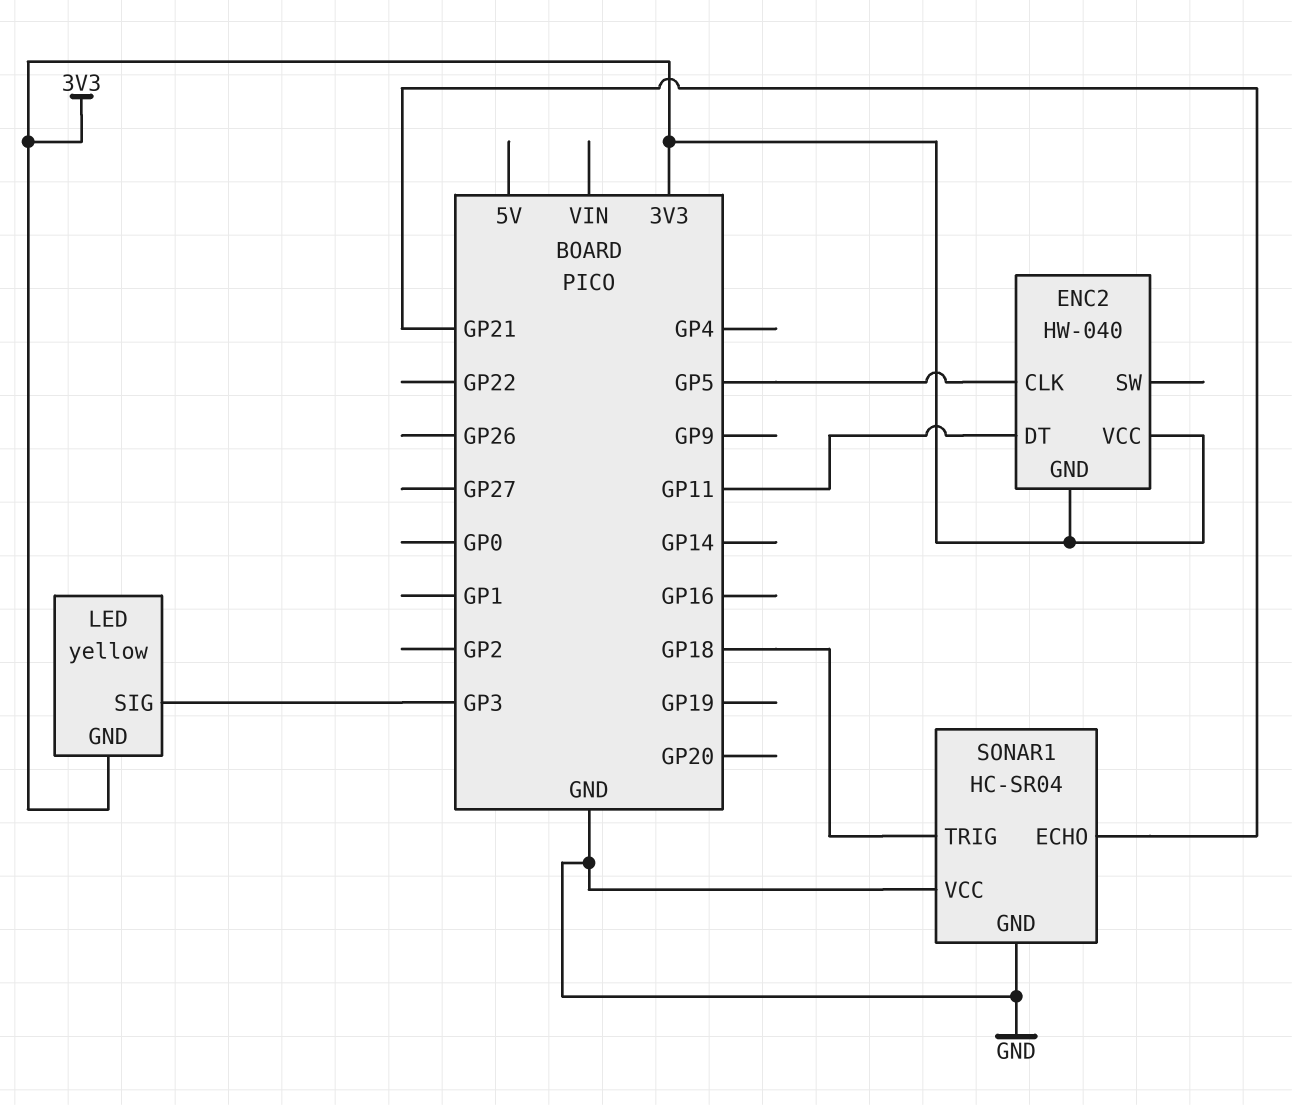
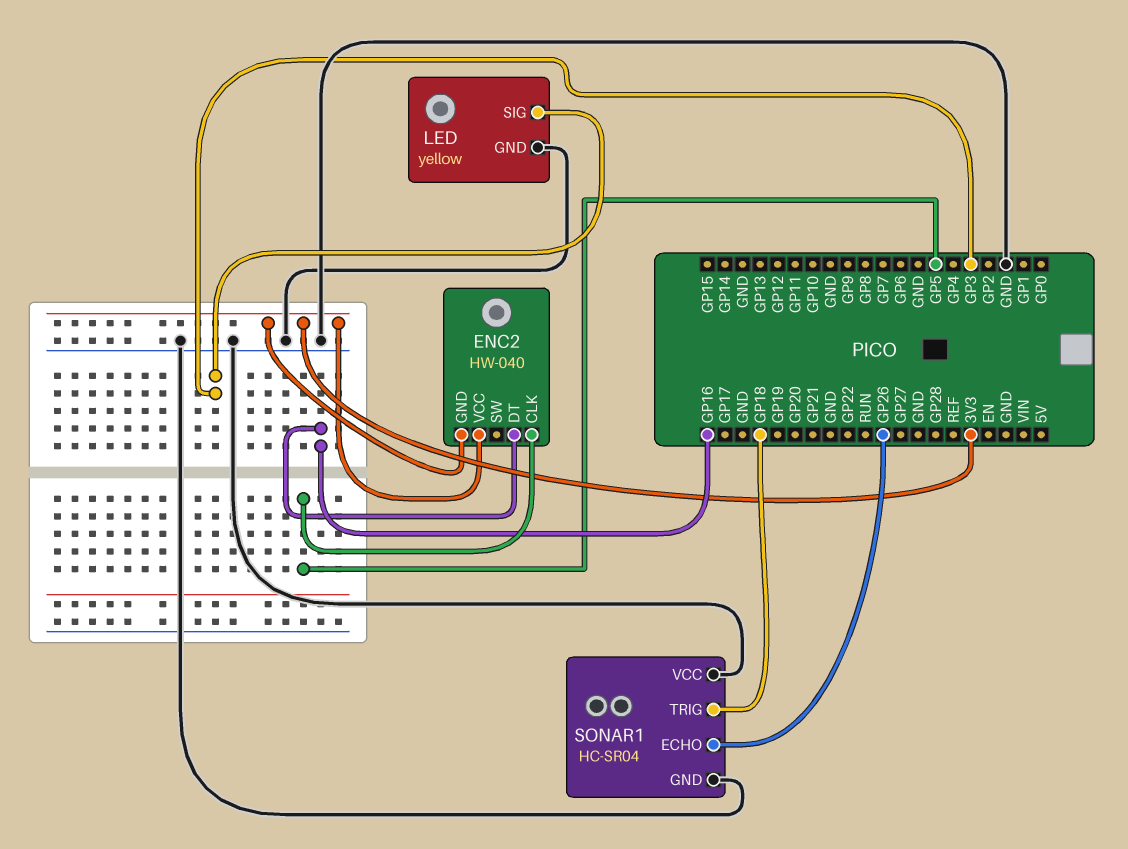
ENC2 pin DT: GP11 -> GP16
LED pin GND: 3V3 -> GND
SONAR1 pin ECHO: GP21 -> GP26

